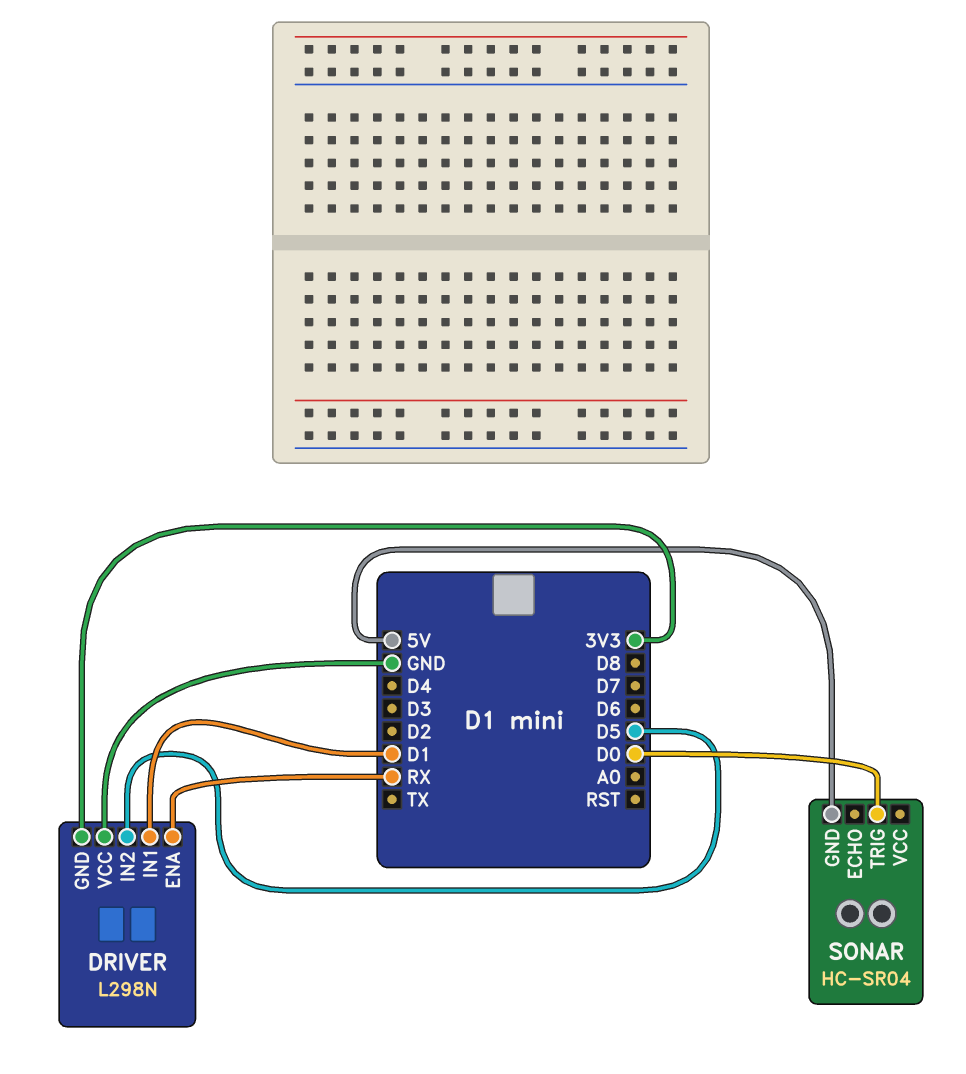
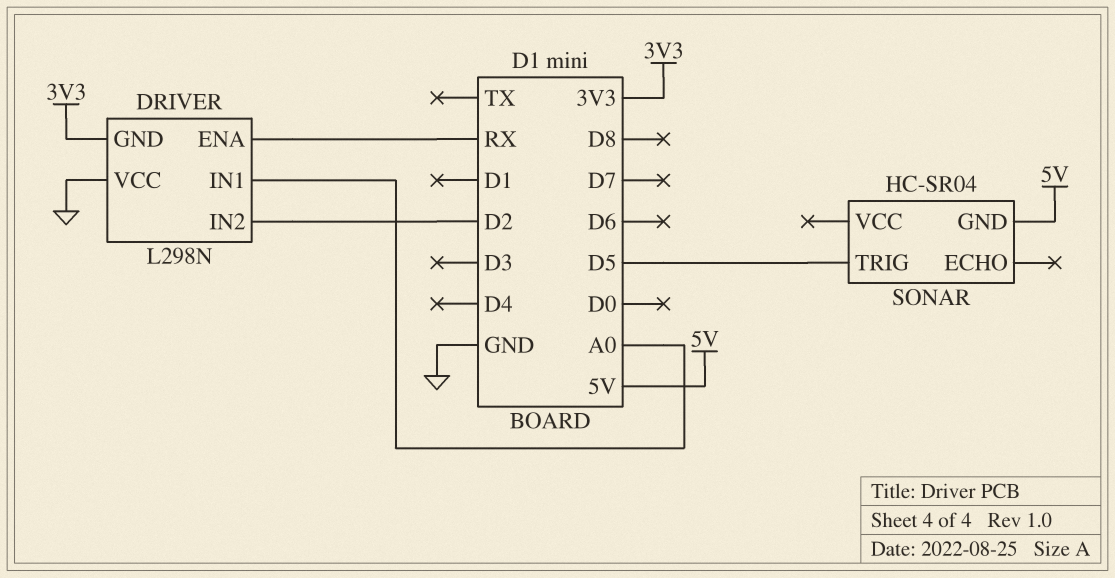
DRIVER pin IN1: D1 -> A0
DRIVER pin IN2: D5 -> D2
SONAR pin TRIG: D0 -> D5

